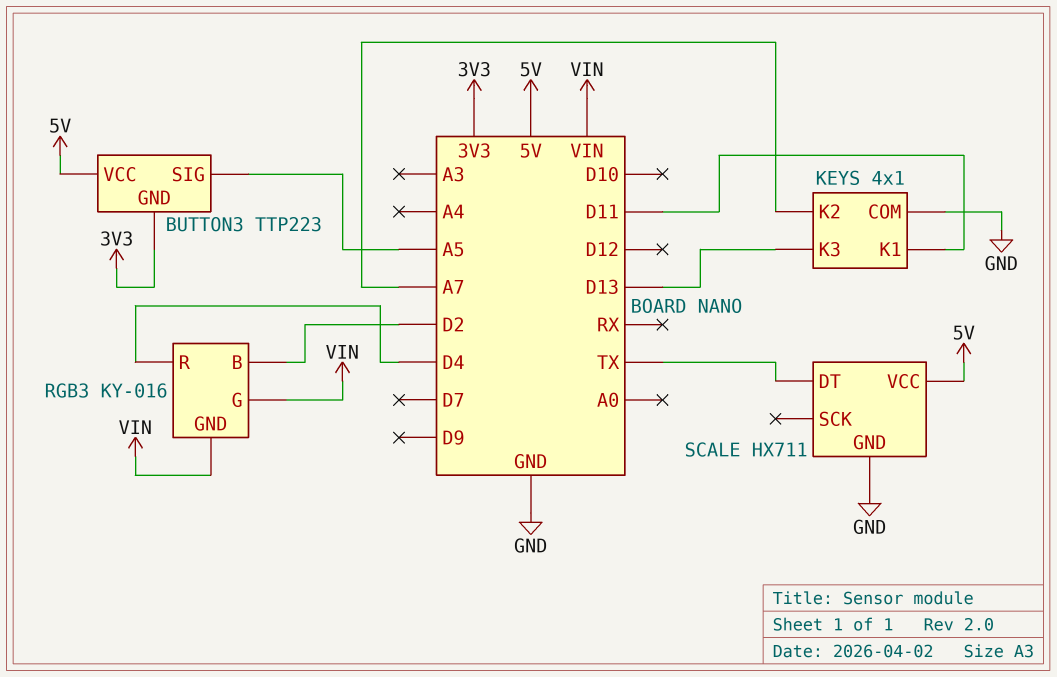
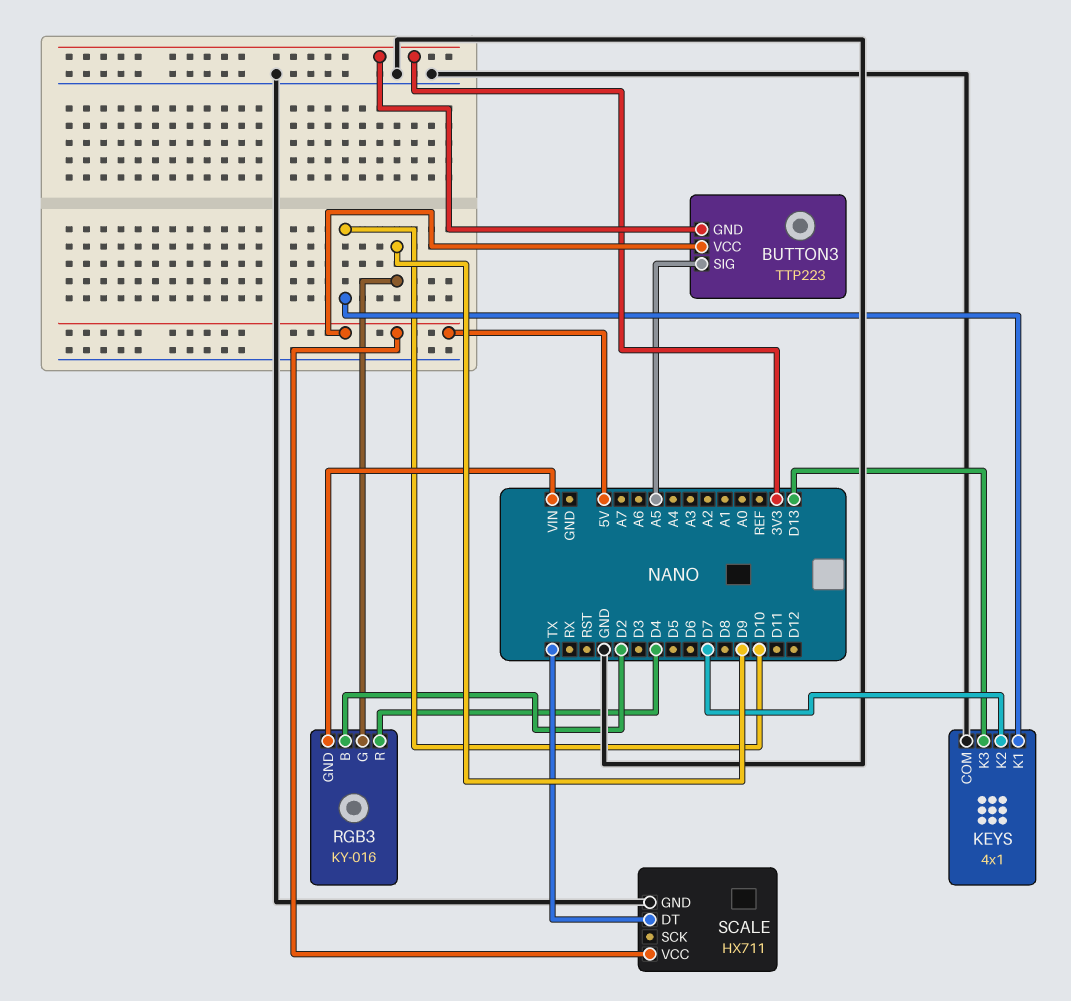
KEYS pin K1: D11 -> D10
KEYS pin K2: A7 -> D7
RGB3 pin G: VIN -> D9

